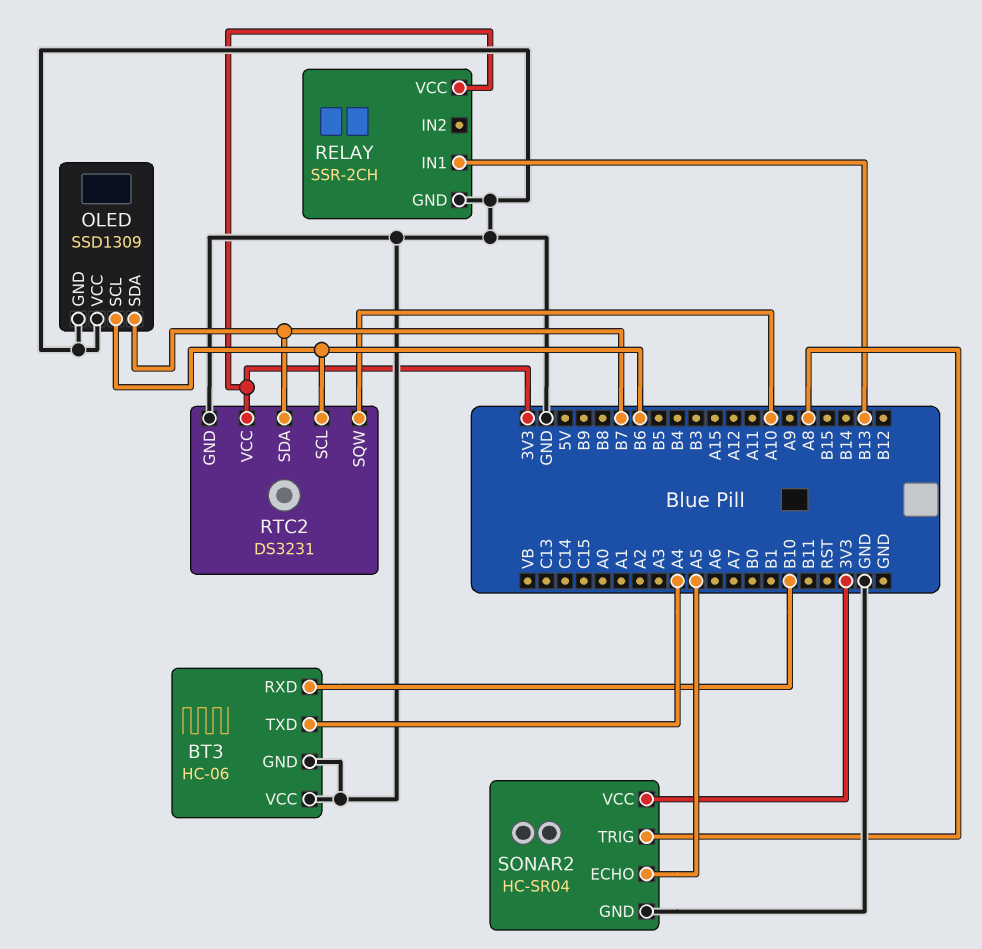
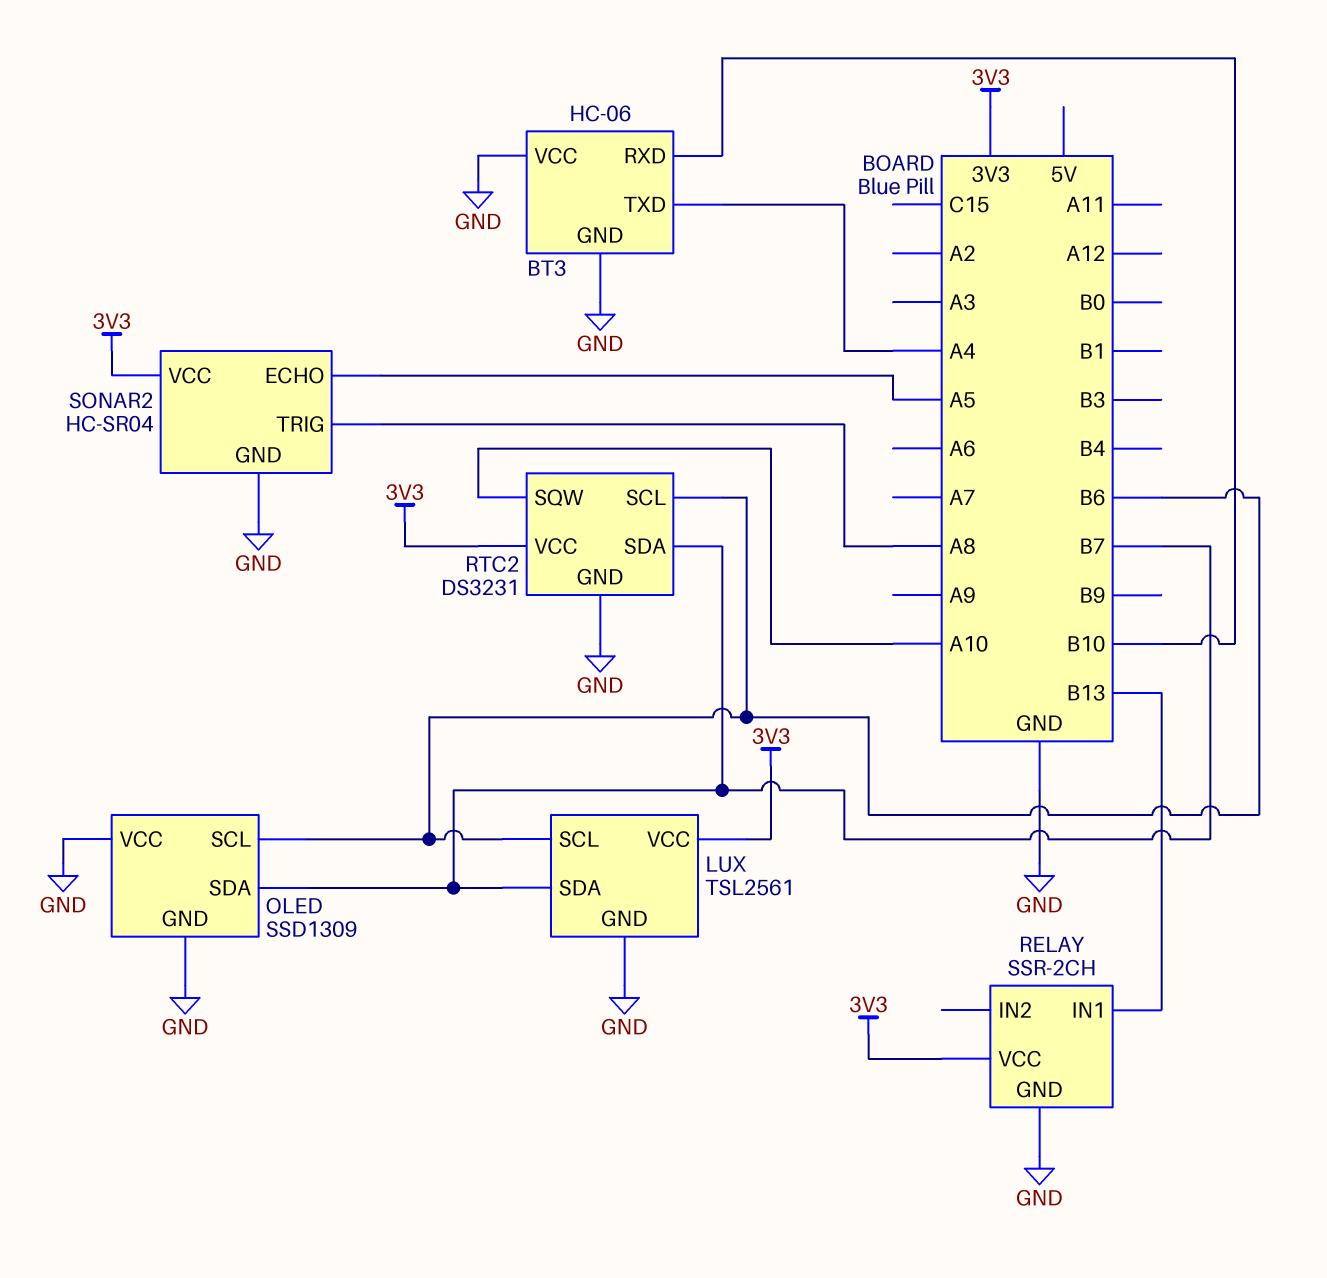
LUX: none -> TSL2561
LUX pin GND: none -> GND
LUX pin SCL: none -> B6
LUX pin SDA: none -> B7
LUX pin VCC: none -> 3V3

